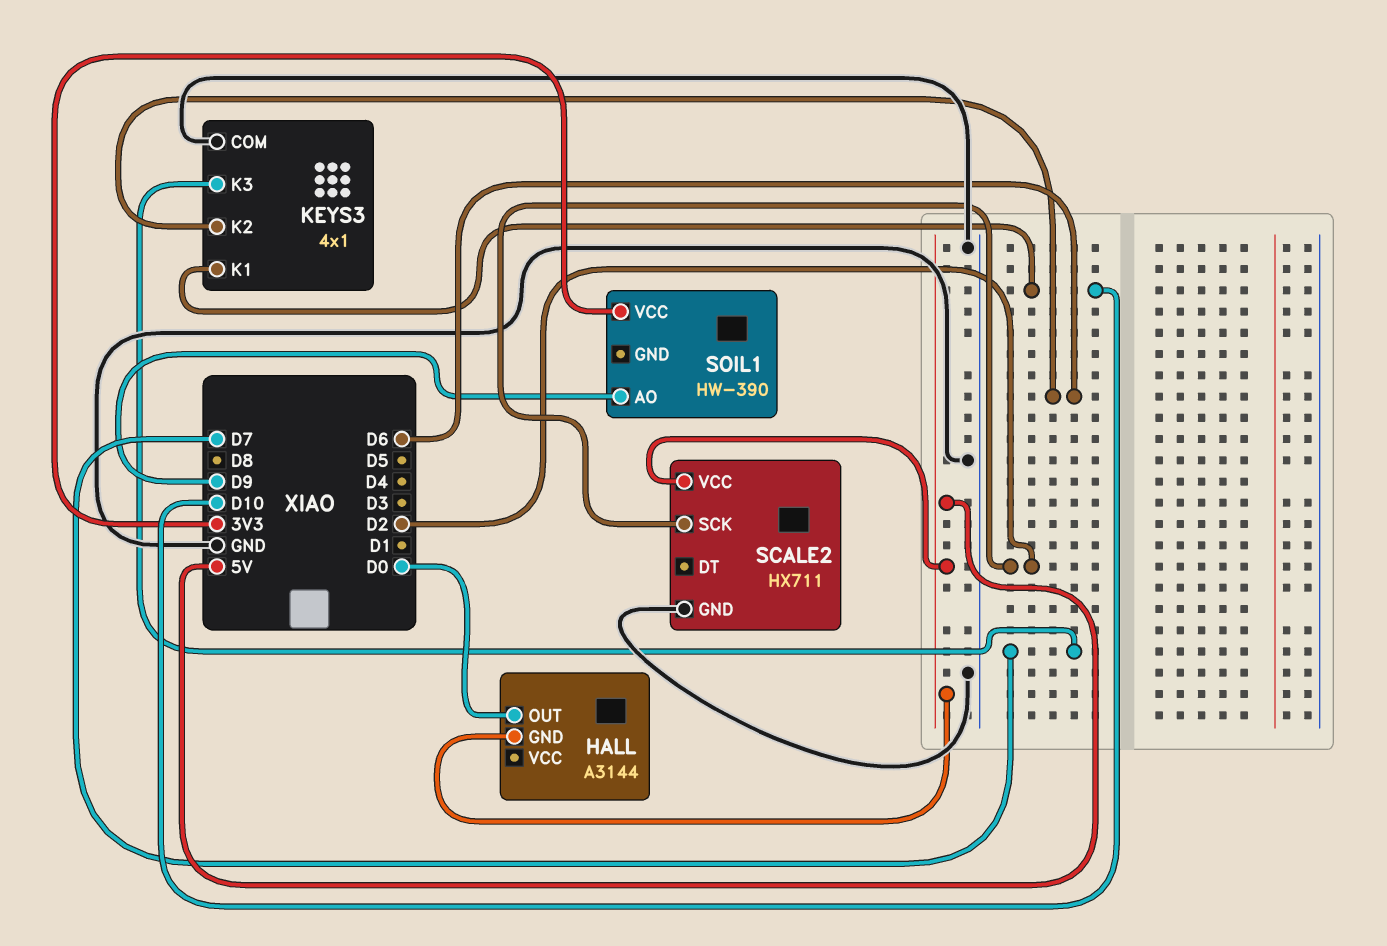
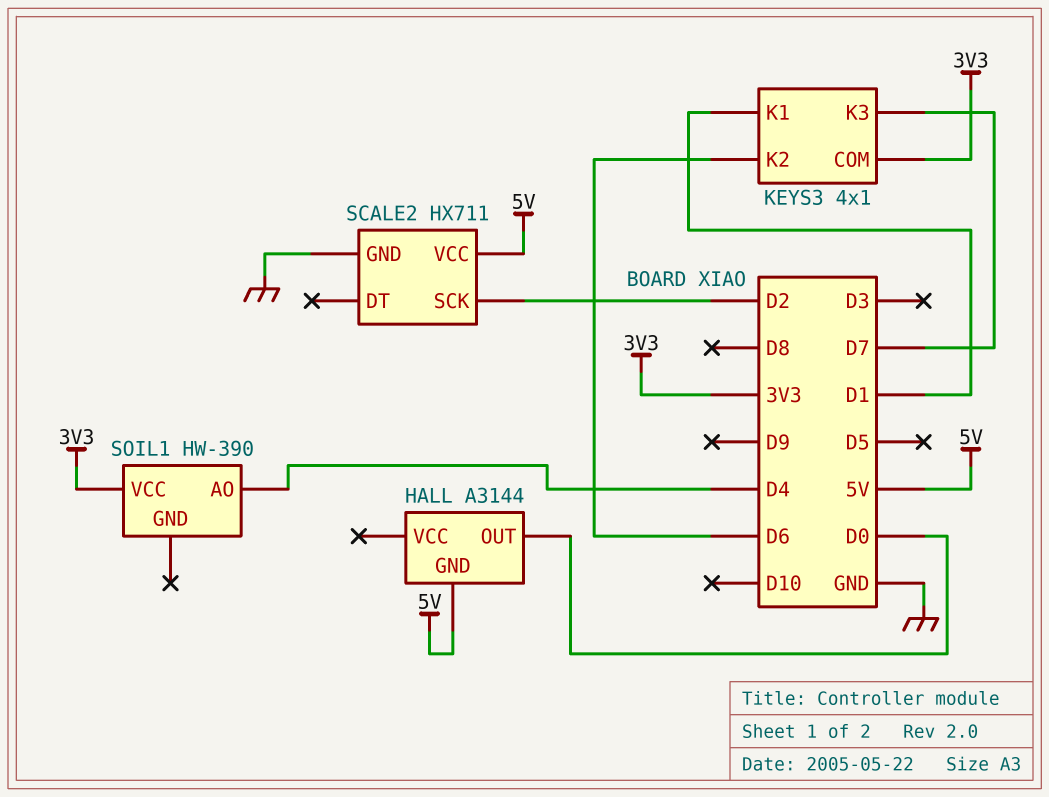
KEYS3 pin COM: GND -> 3V3
KEYS3 pin K1: D10 -> D1
SOIL1 pin AO: D9 -> D4

